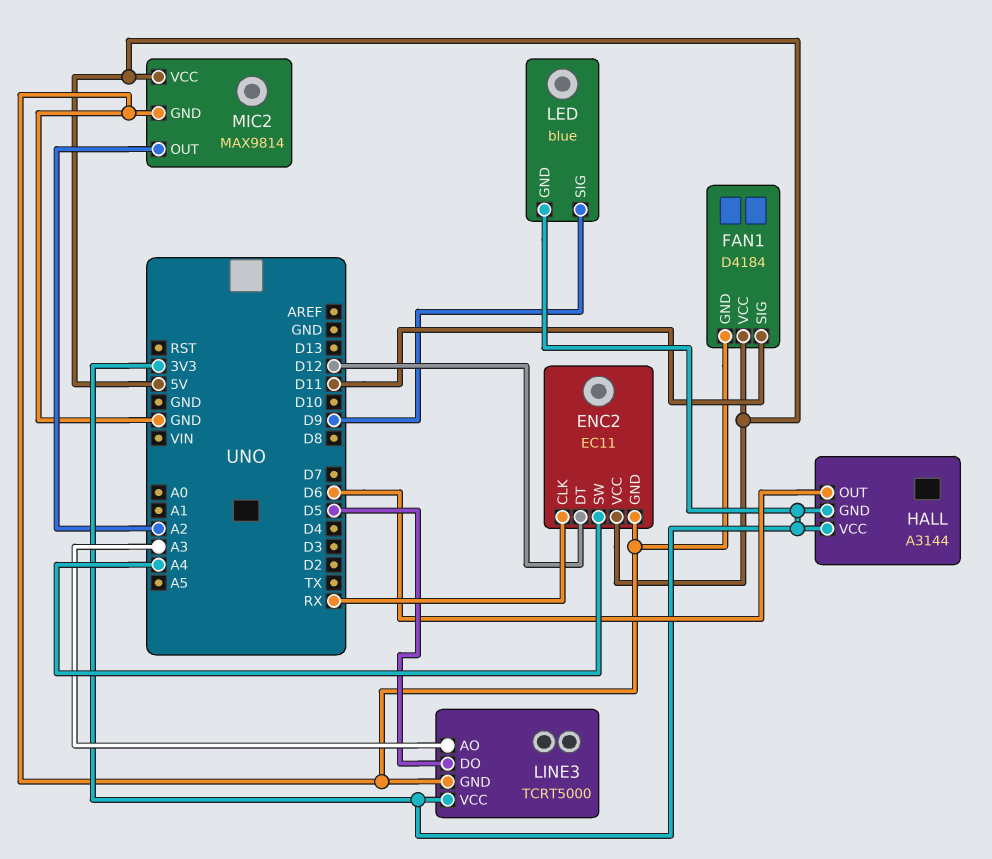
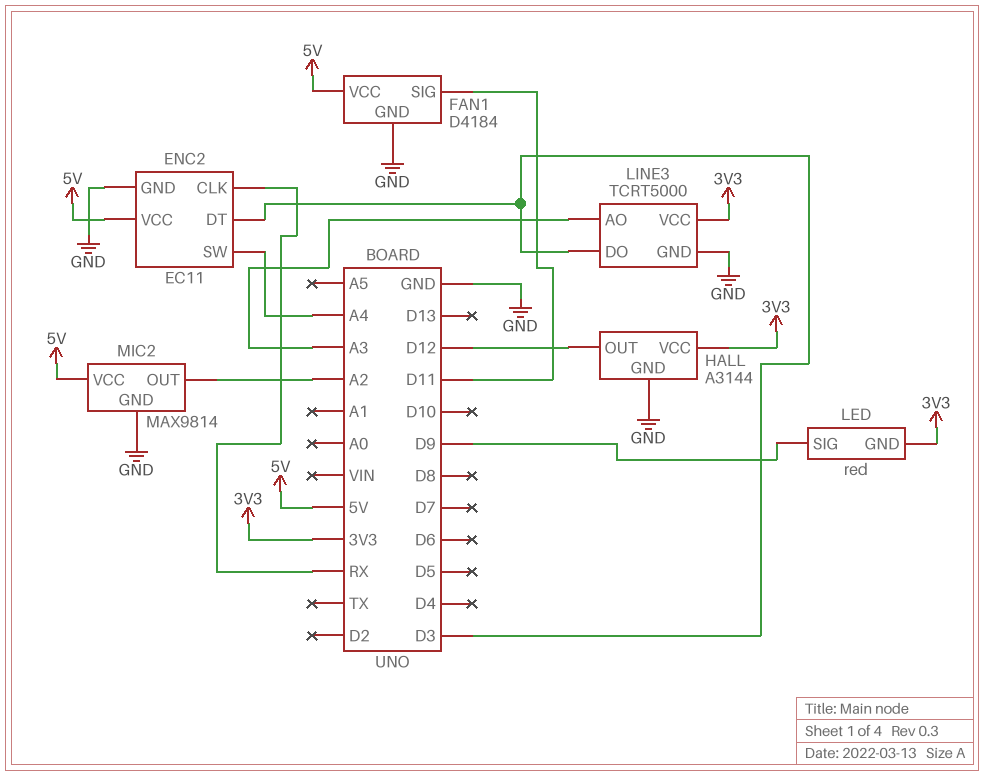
ENC2 pin DT: D12 -> D3
HALL pin GND: 3V3 -> GND
HALL pin OUT: D6 -> D12
LED: blue -> red
LINE3 pin DO: D5 -> D3

